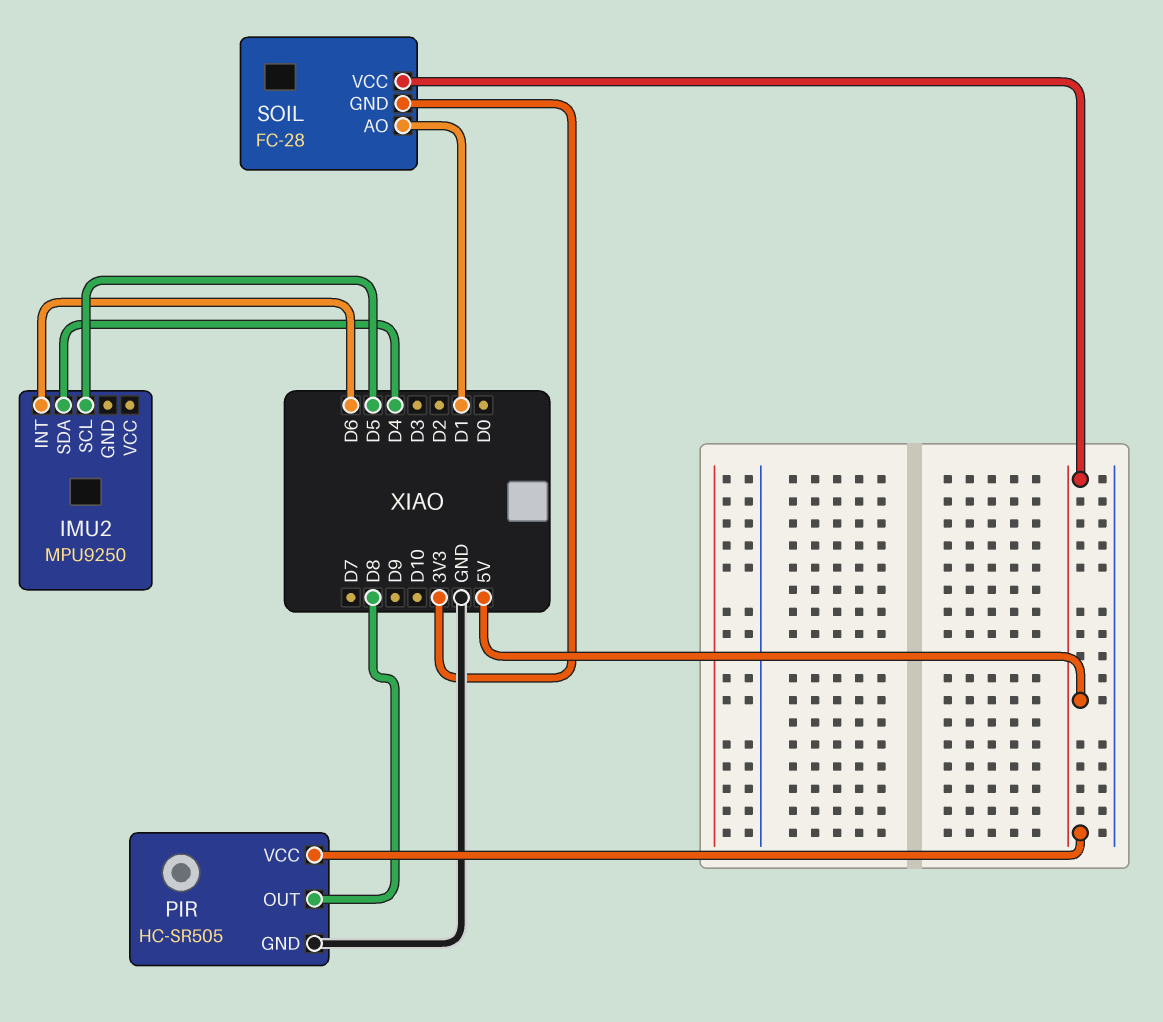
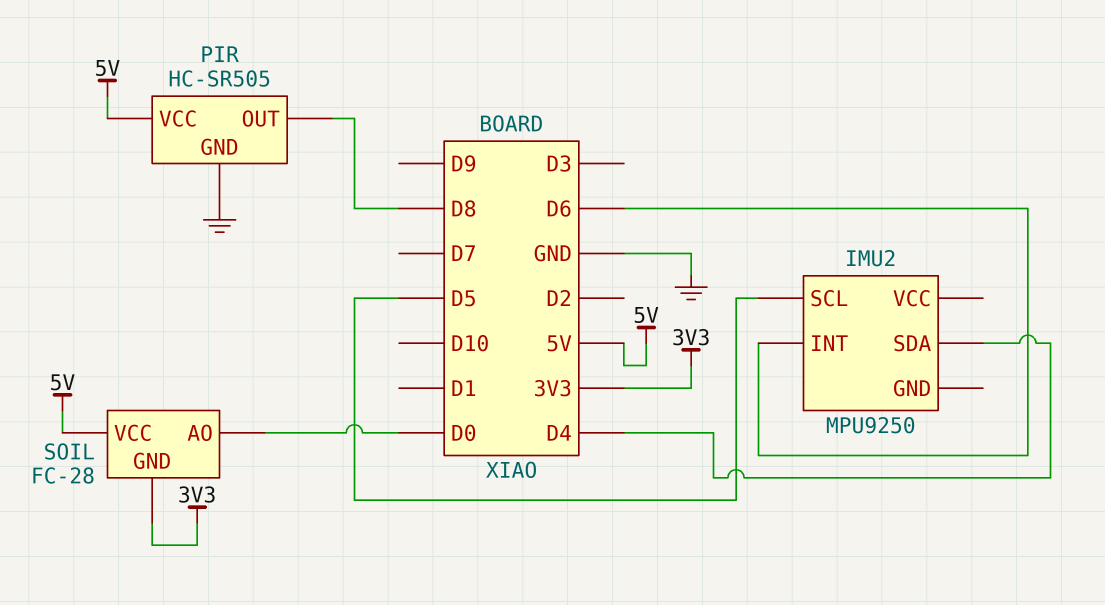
SOIL pin AO: D1 -> D0

